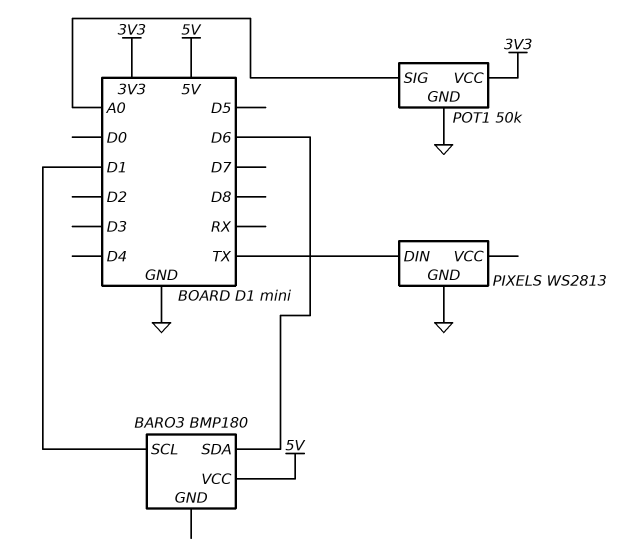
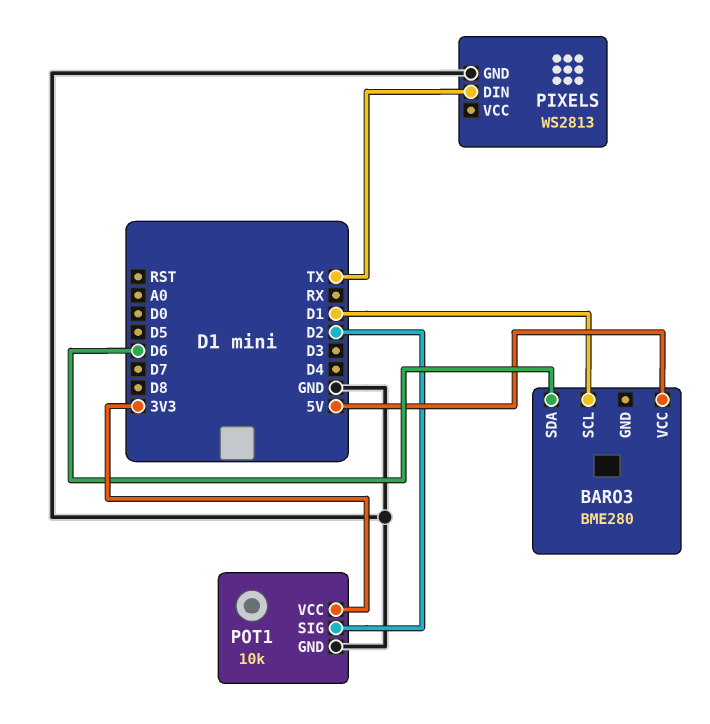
BARO3: BMP180 -> BME280
POT1: 50k -> 10k
POT1 pin SIG: A0 -> D2

